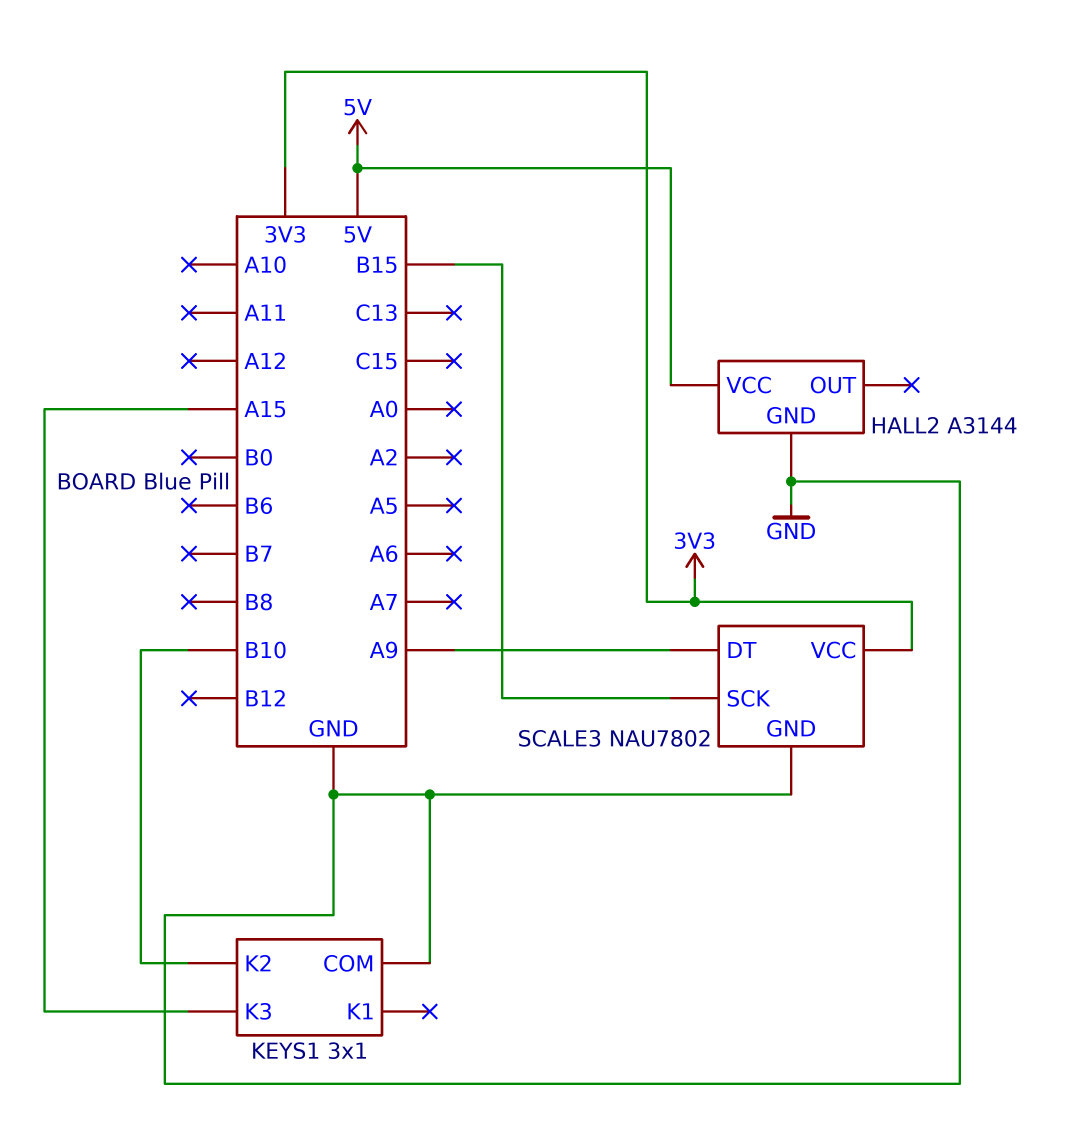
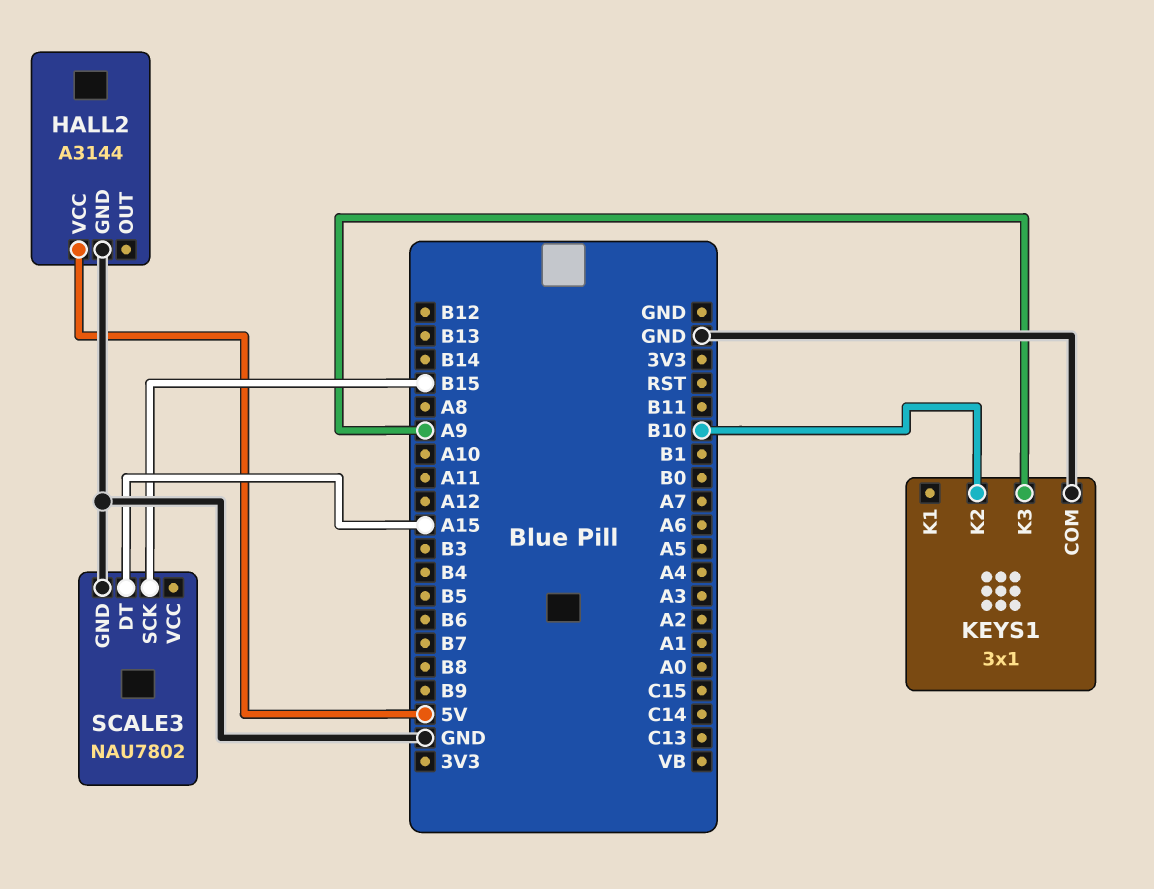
KEYS1 pin K3: A15 -> A9
SCALE3 pin DT: A9 -> A15
SCALE3 pin VCC: 3V3 -> none

